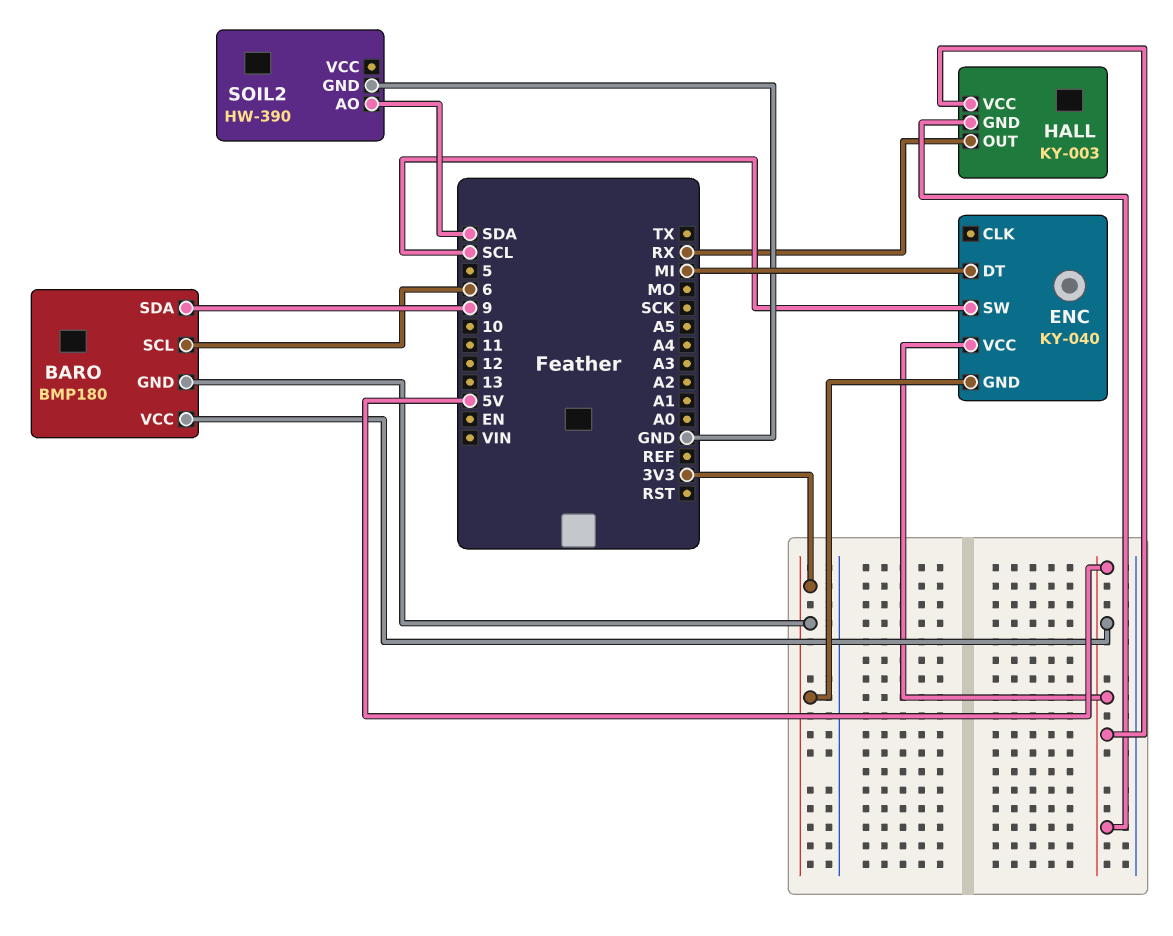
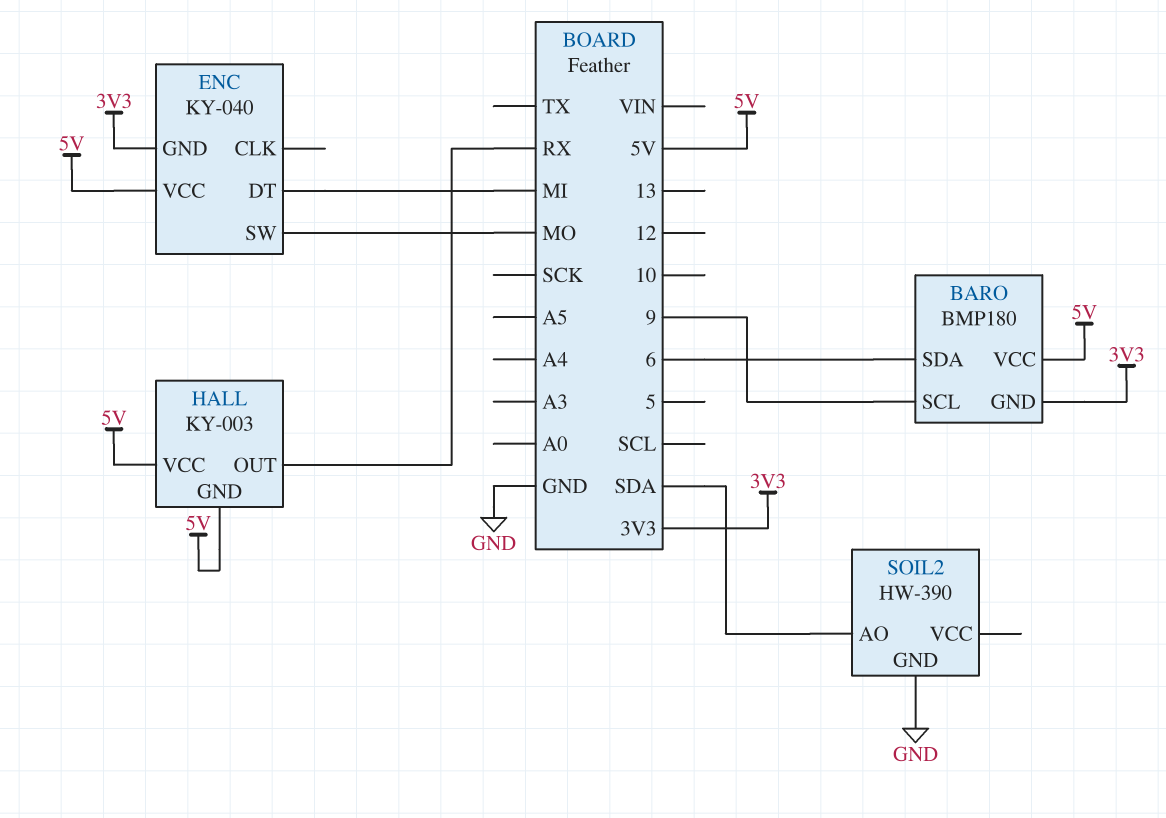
BARO pin SCL: 6 -> 9
BARO pin SDA: 9 -> 6
ENC pin SW: SCL -> MO

